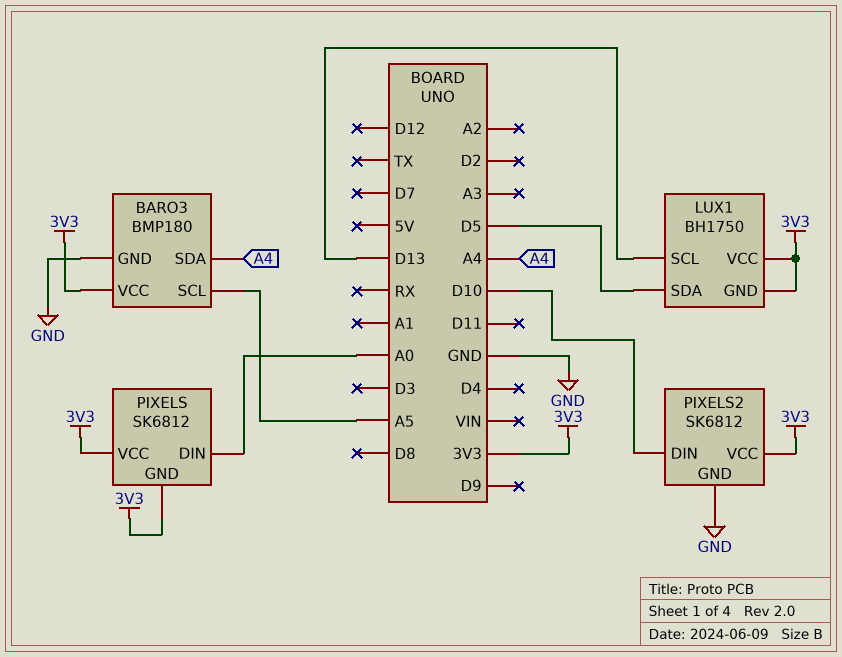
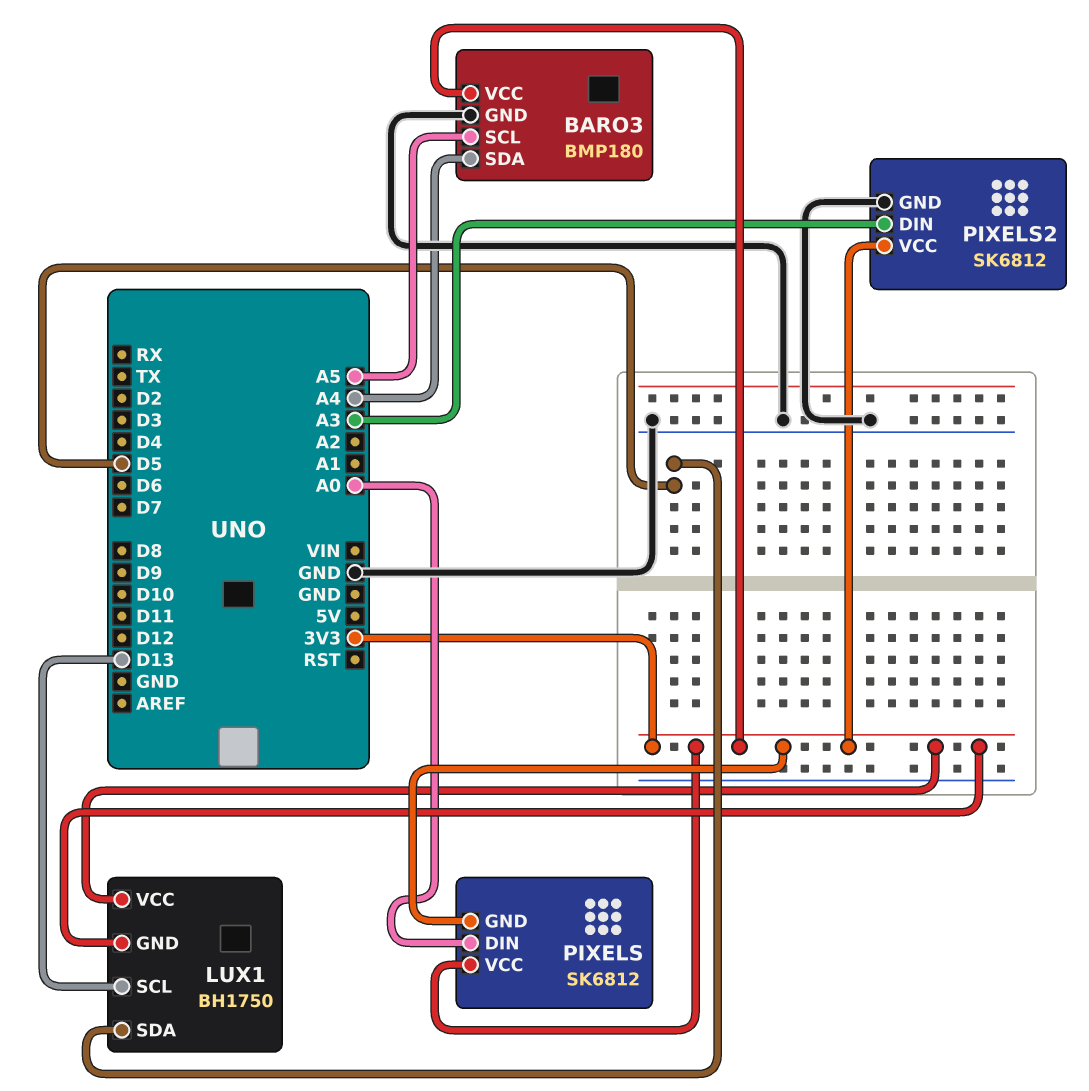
PIXELS2 pin DIN: D10 -> A3

